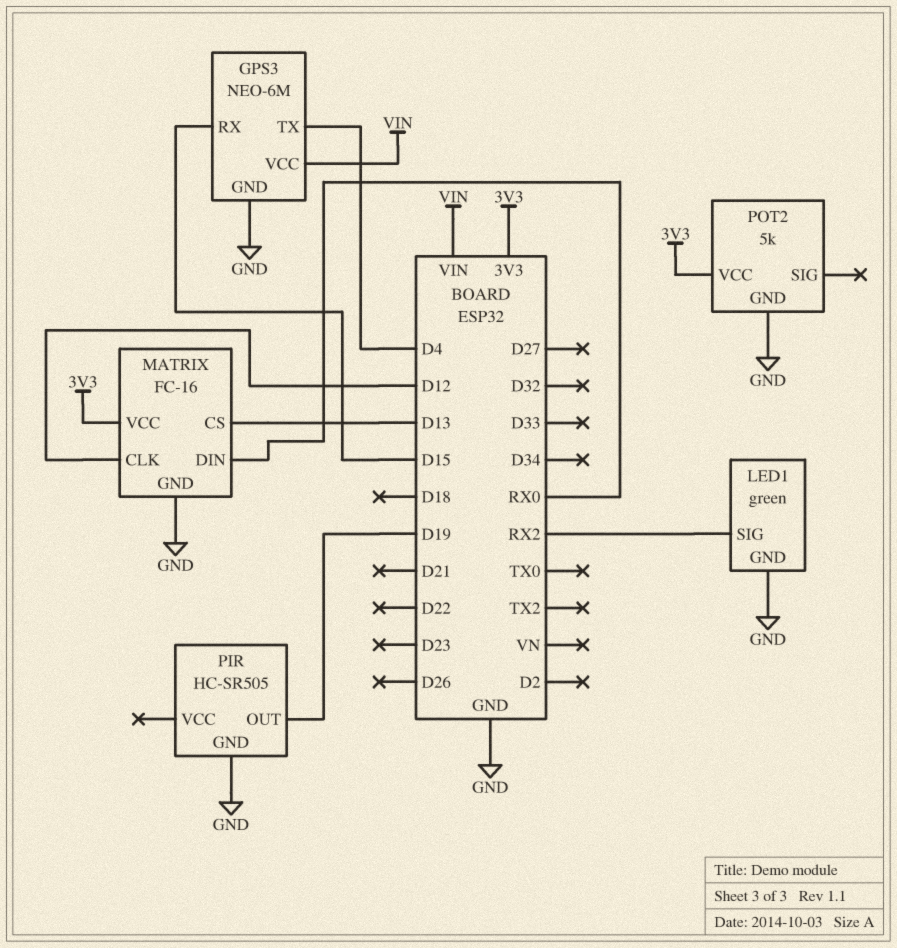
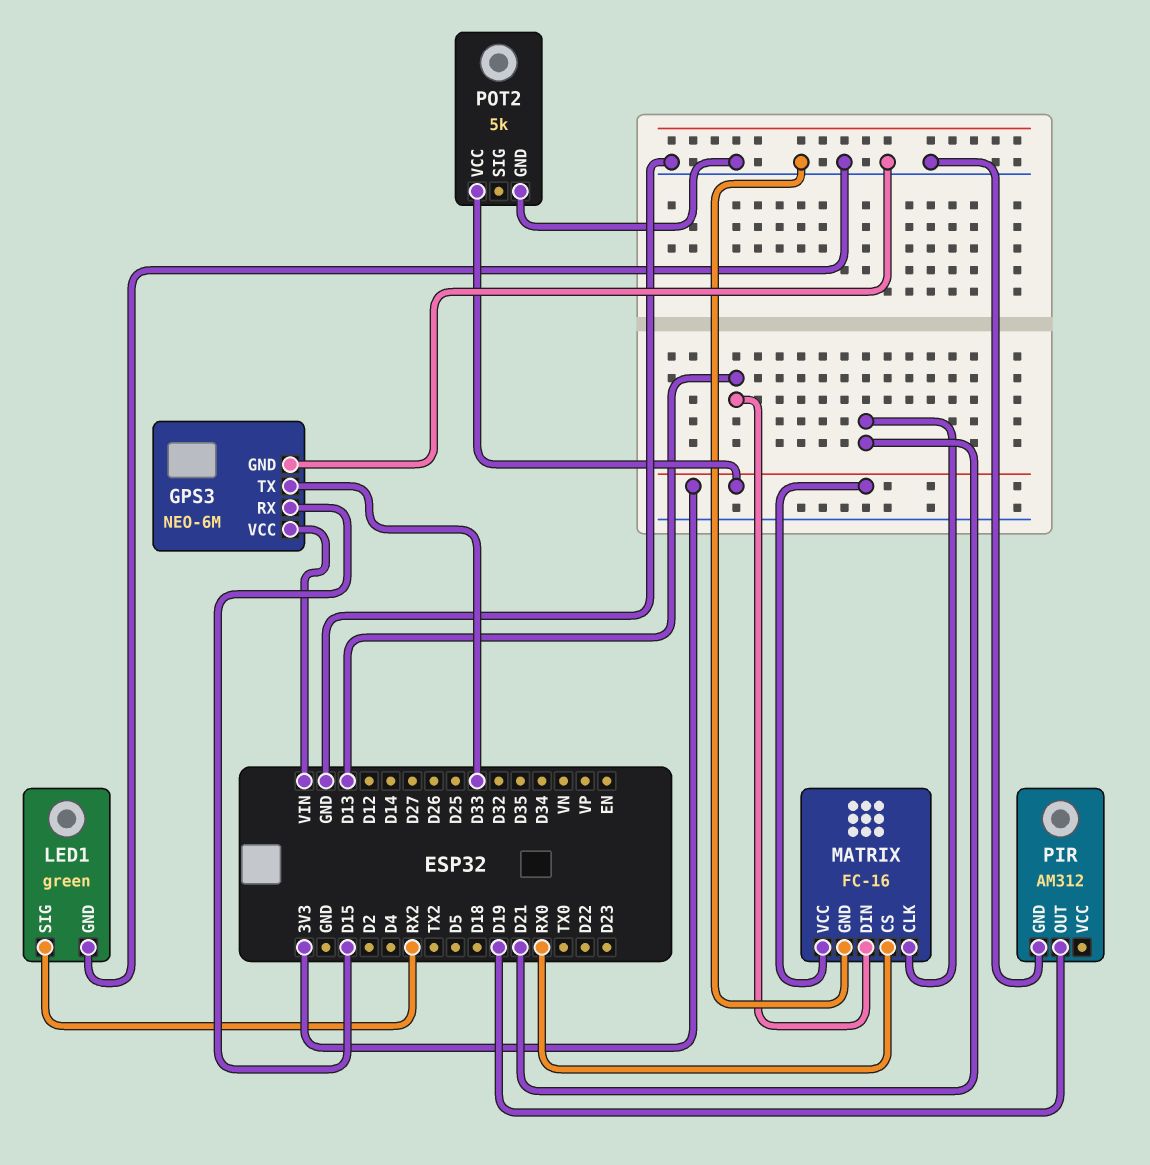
GPS3 pin TX: D4 -> D33
MATRIX pin CLK: D12 -> D21
MATRIX pin CS: D13 -> RX0
MATRIX pin DIN: RX0 -> D13
PIR: HC-SR505 -> AM312

